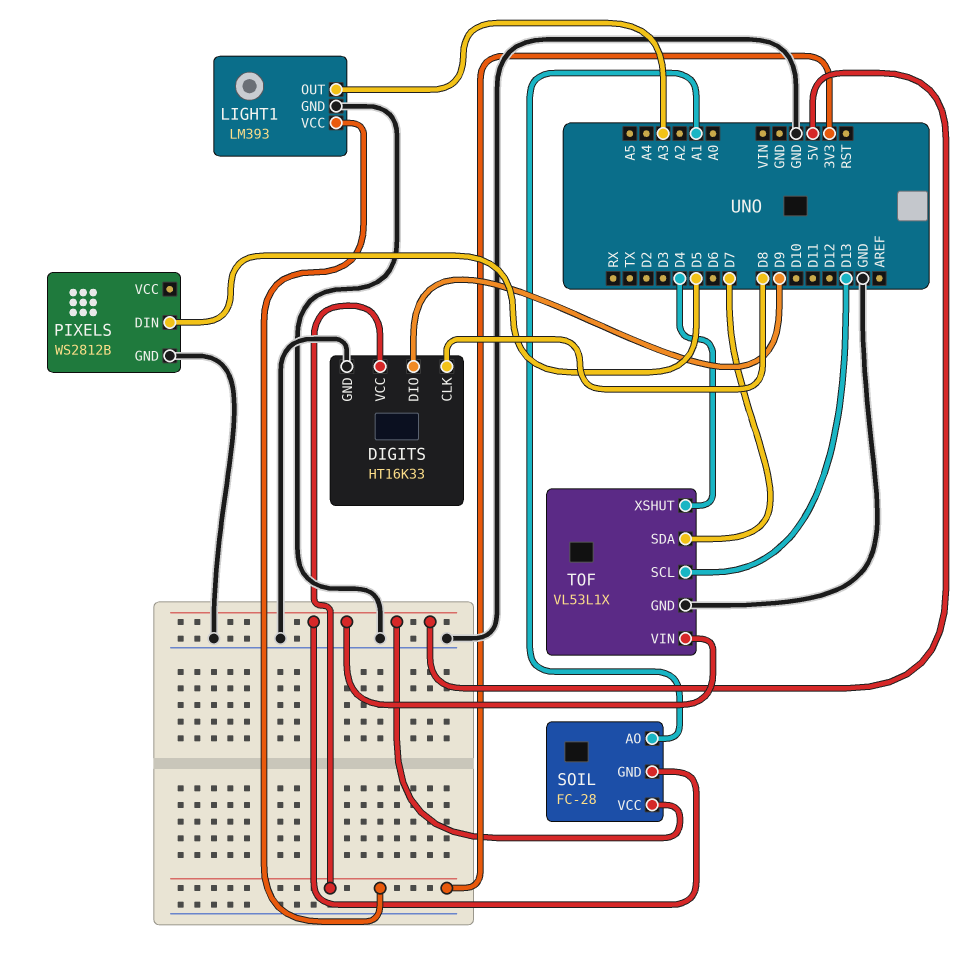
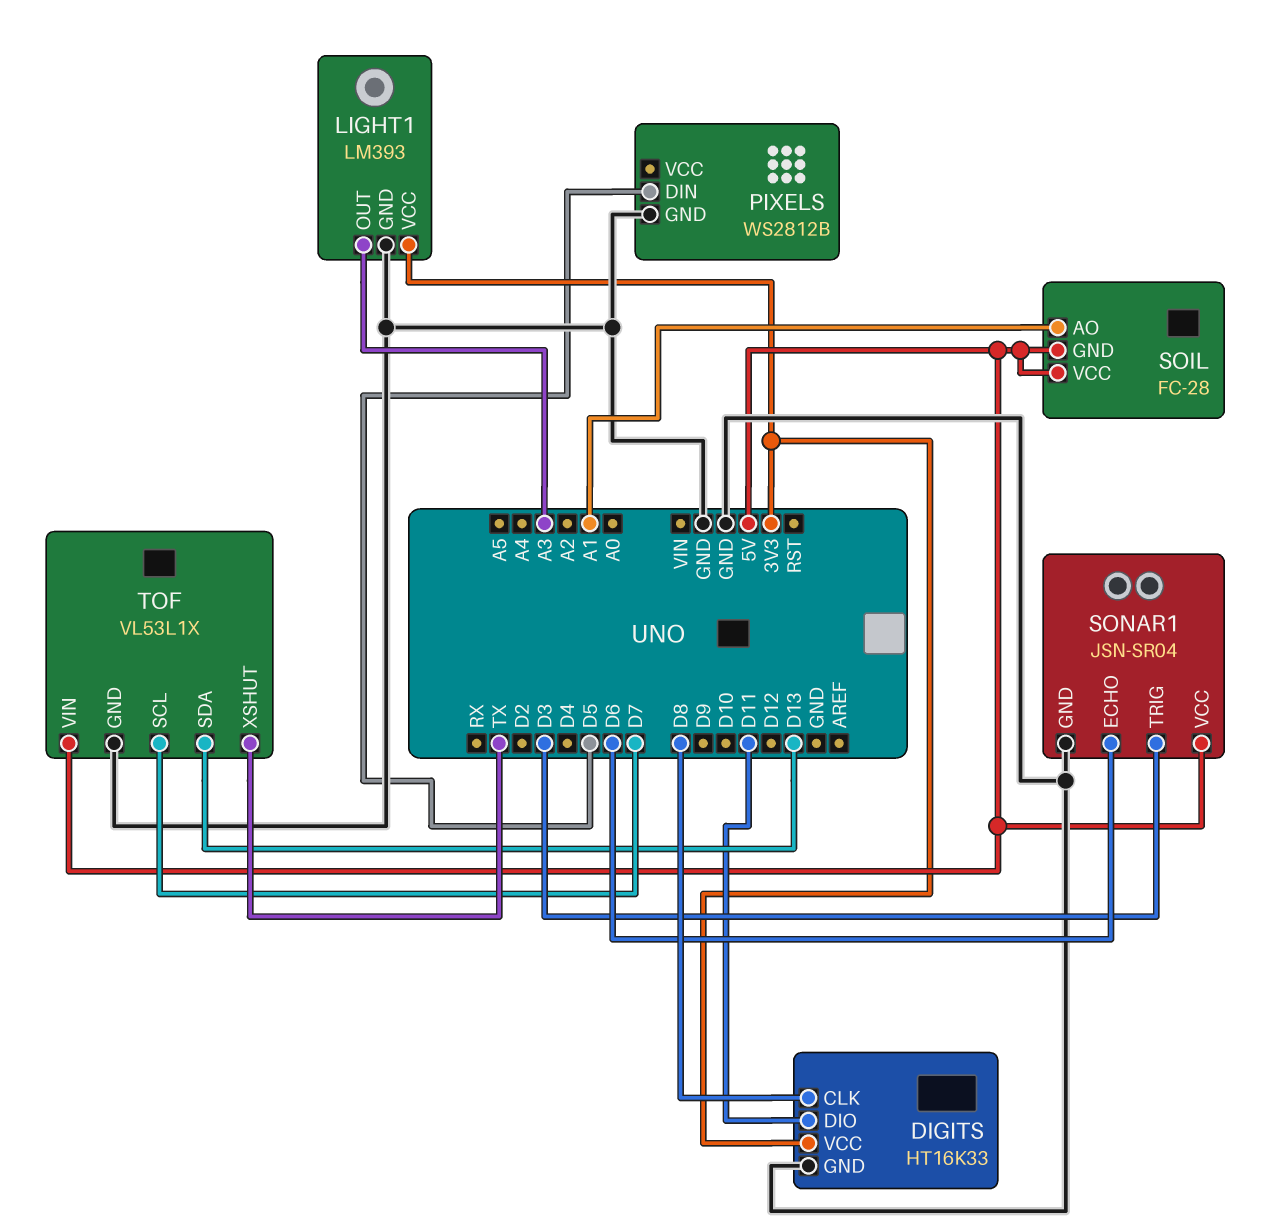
DIGITS pin DIO: D9 -> D11
SONAR1: none -> JSN-SR04
SONAR1 pin ECHO: none -> D6
SONAR1 pin GND: none -> GND
SONAR1 pin TRIG: none -> D3
SONAR1 pin VCC: none -> 5V
TOF pin SCL: D13 -> D7
TOF pin SDA: D7 -> D13
TOF pin XSHUT: D4 -> TX

